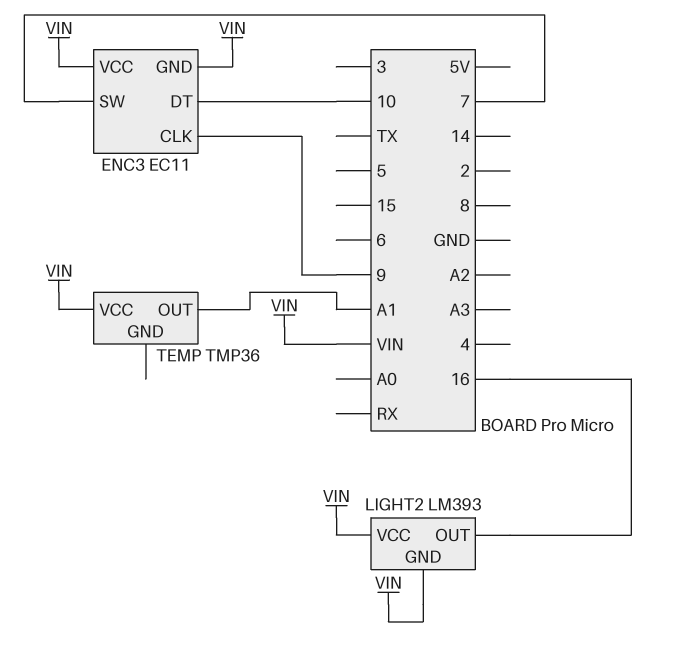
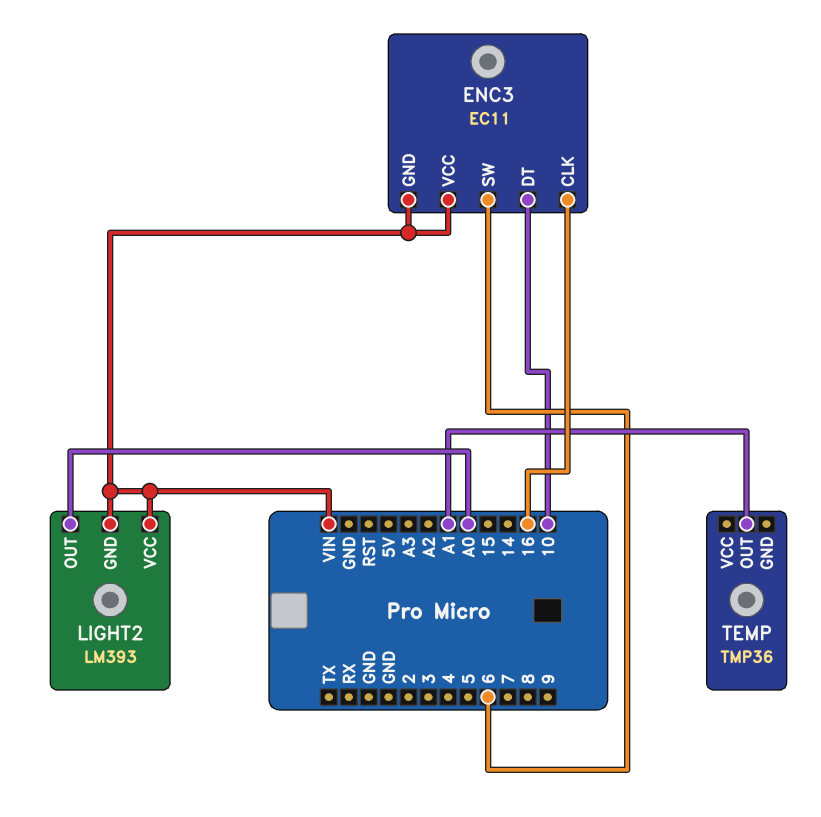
ENC3 pin CLK: 9 -> 16
ENC3 pin SW: 7 -> 6
LIGHT2 pin OUT: 16 -> A0
TEMP pin VCC: VIN -> none

